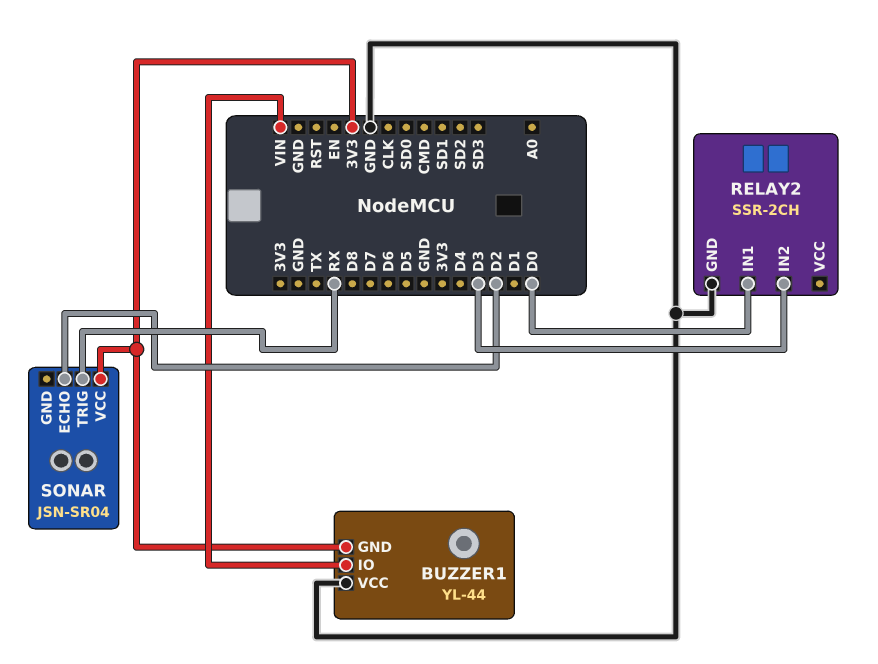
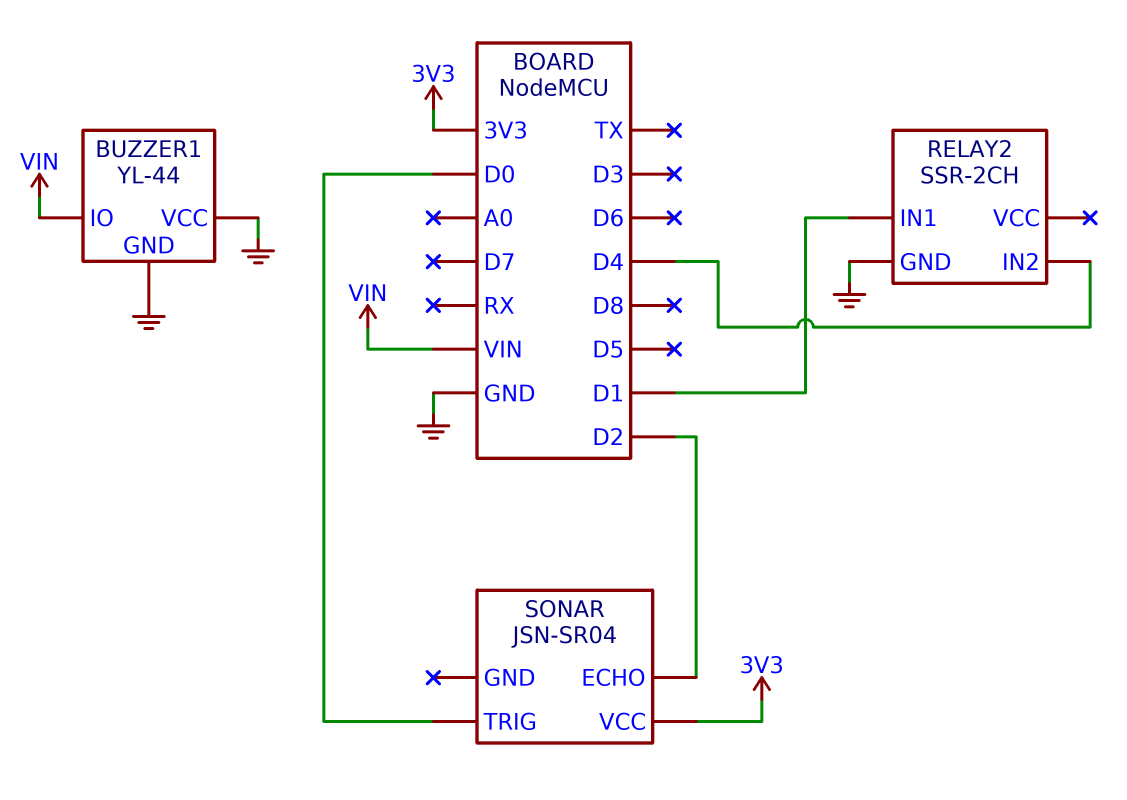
BUZZER1 pin GND: 3V3 -> GND
RELAY2 pin IN1: D0 -> D1
RELAY2 pin IN2: D3 -> D4
SONAR pin TRIG: RX -> D0

